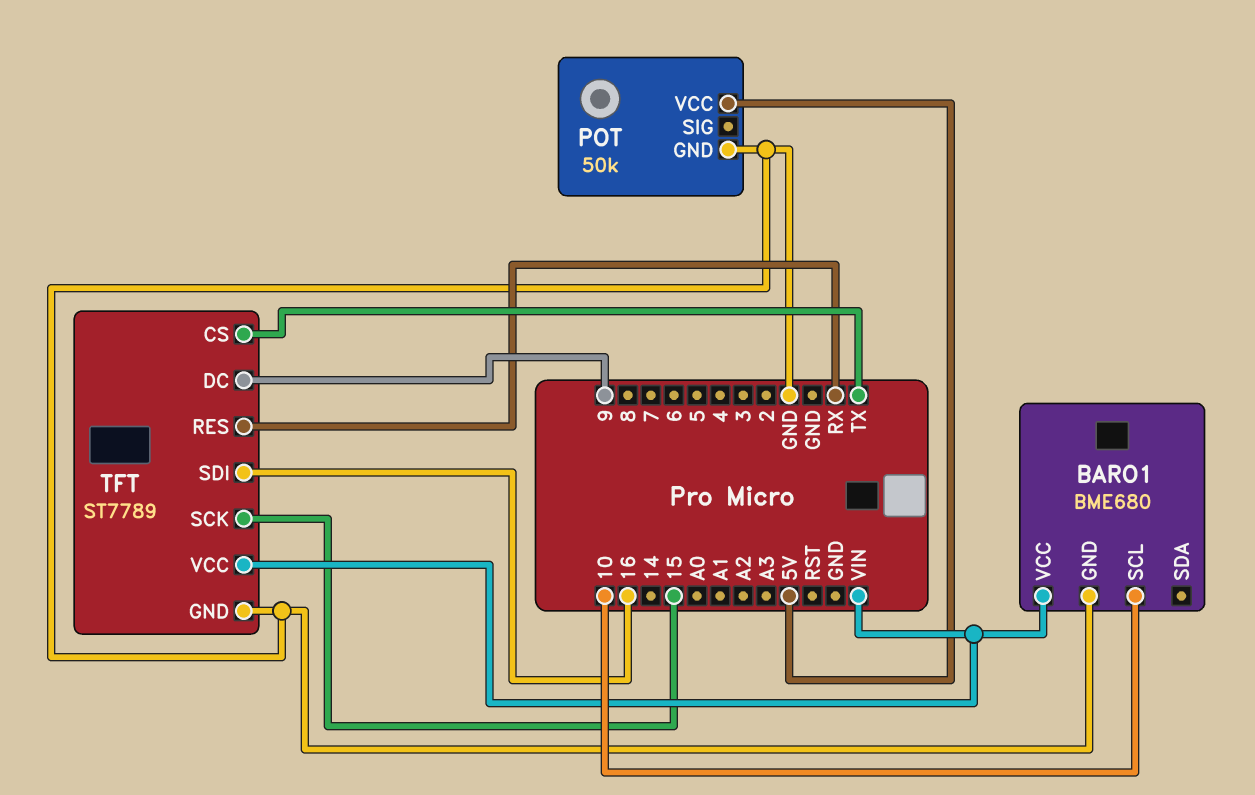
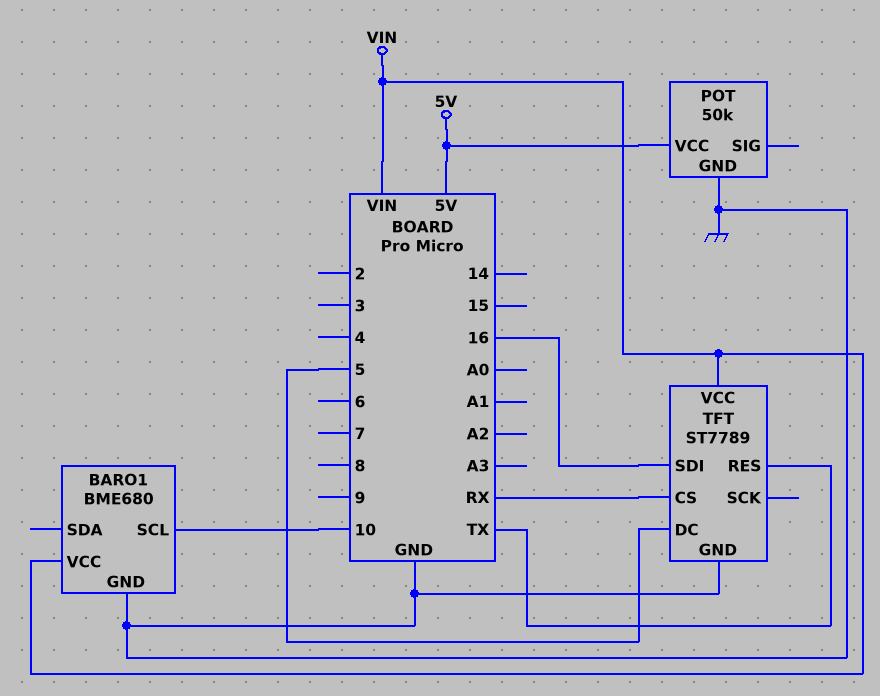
TFT pin CS: TX -> RX
TFT pin DC: 9 -> 5
TFT pin RES: RX -> TX
TFT pin SCK: 15 -> none

